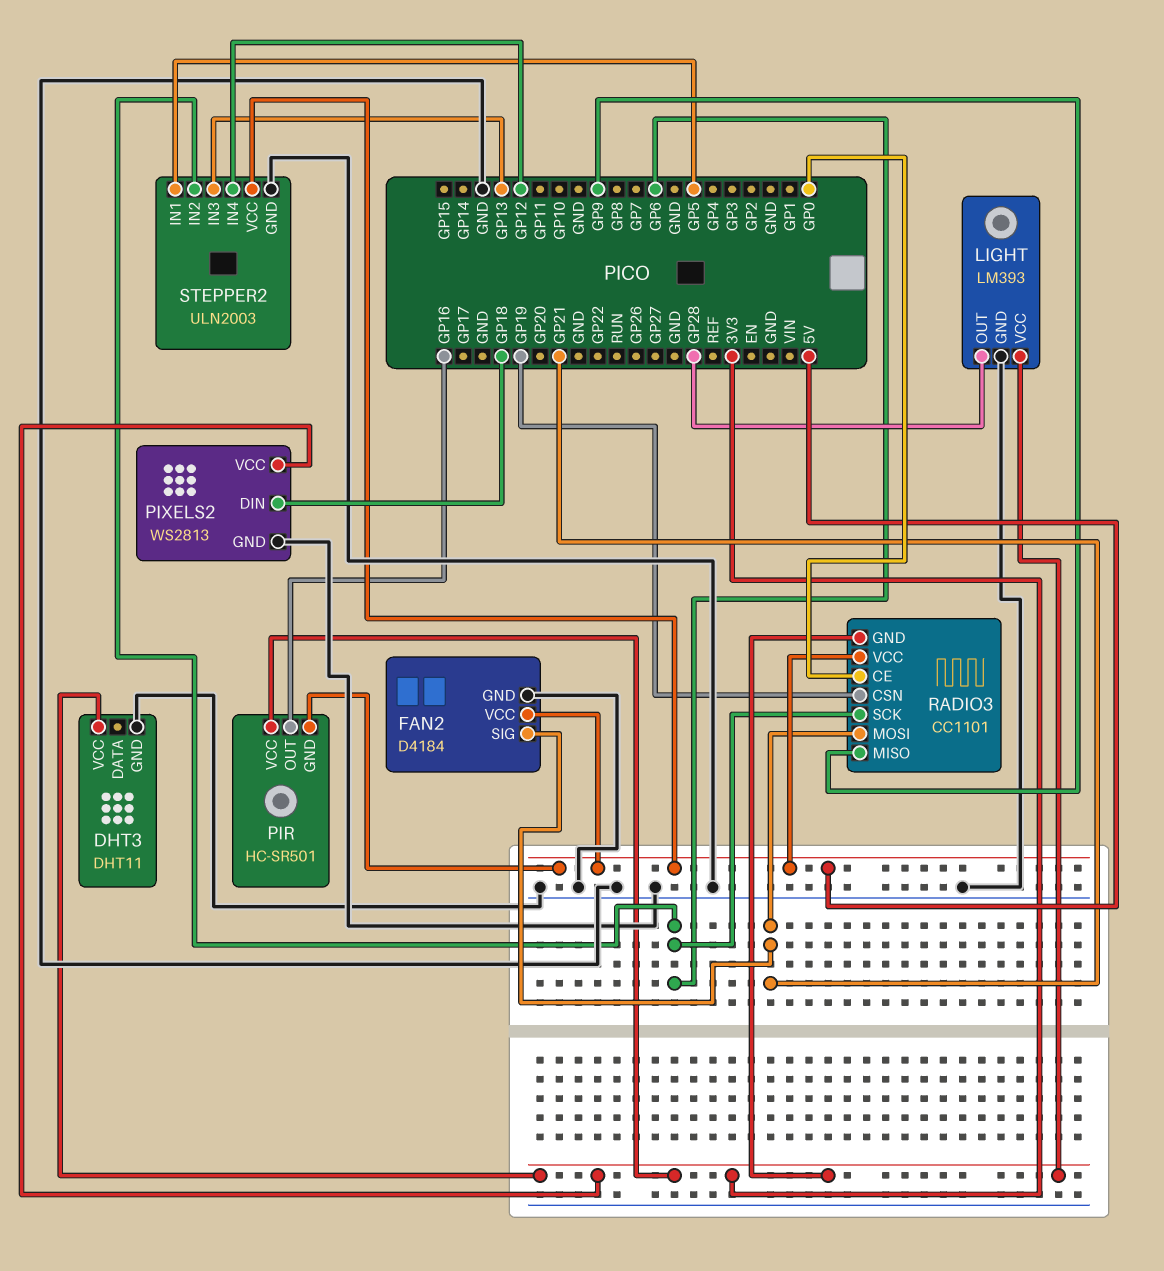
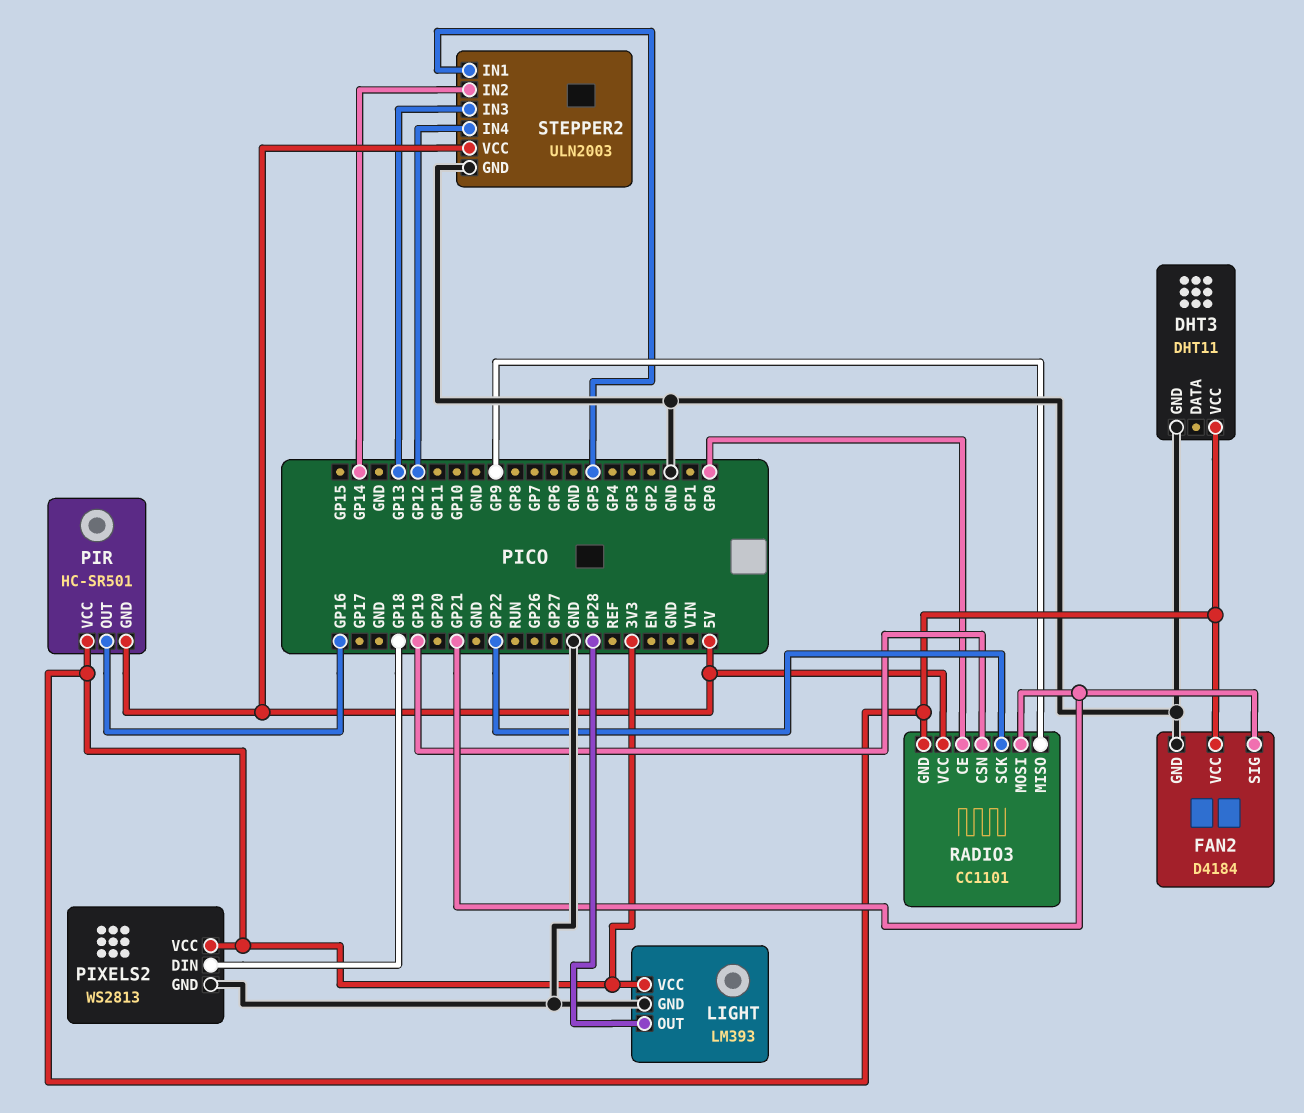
FAN2 pin VCC: 5V -> 3V3
RADIO3 pin SCK: GP6 -> GP22
STEPPER2 pin IN2: GP6 -> GP14

